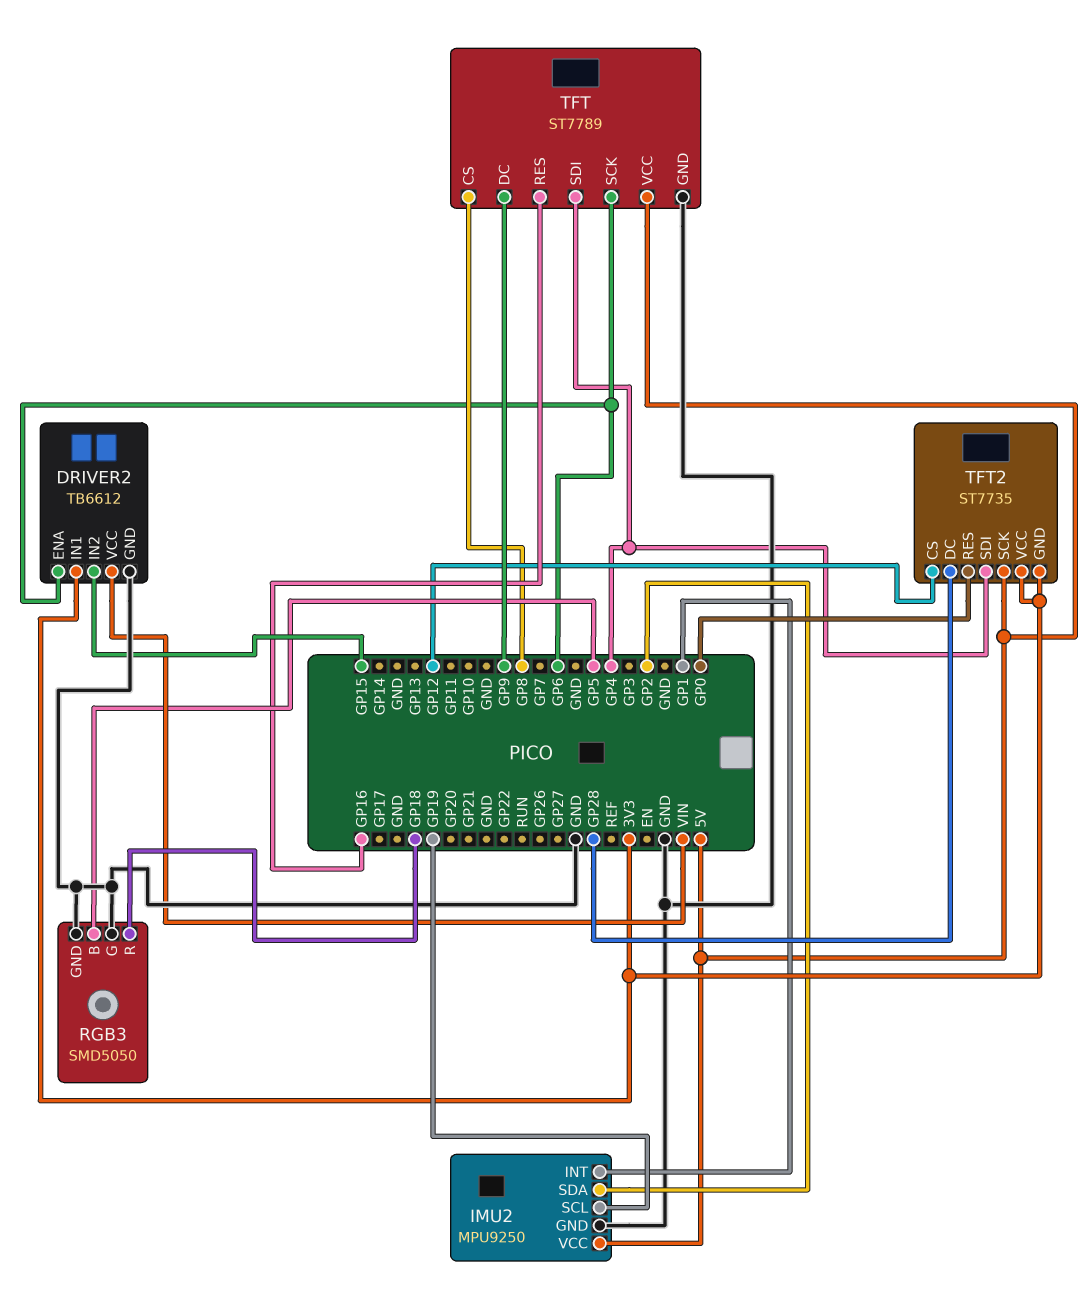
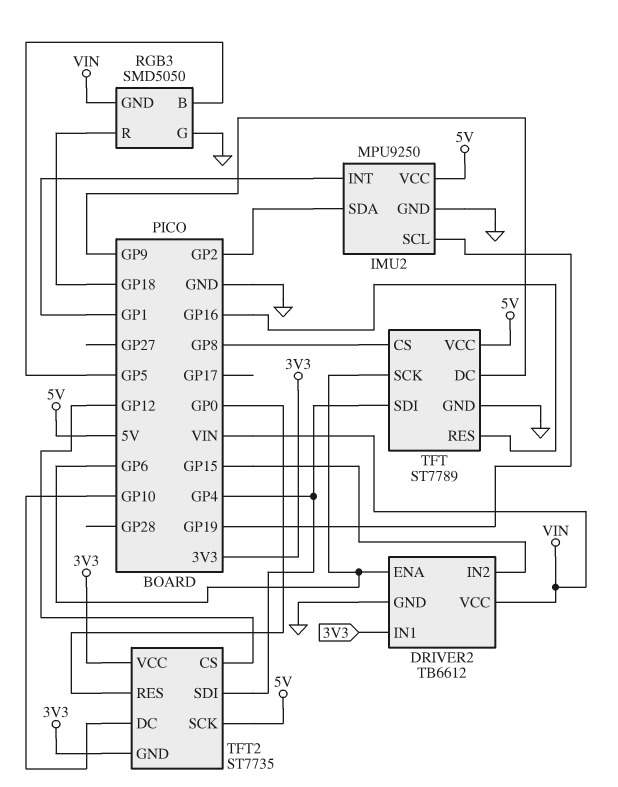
RGB3 pin GND: GND -> VIN
TFT2 pin DC: GP28 -> GP10

